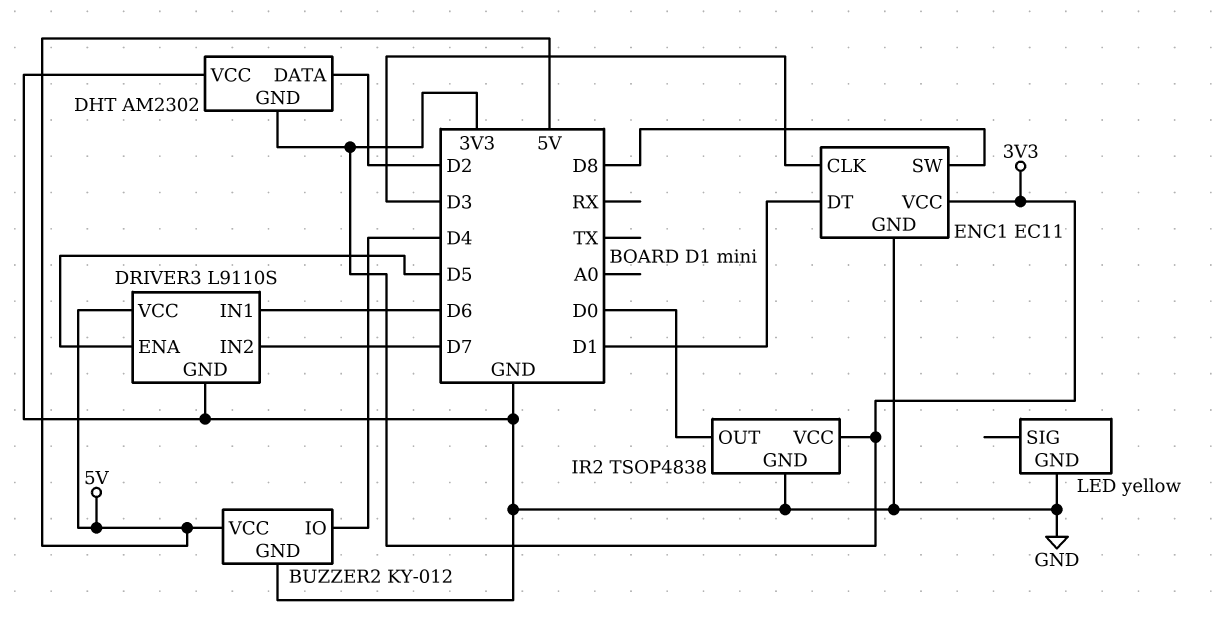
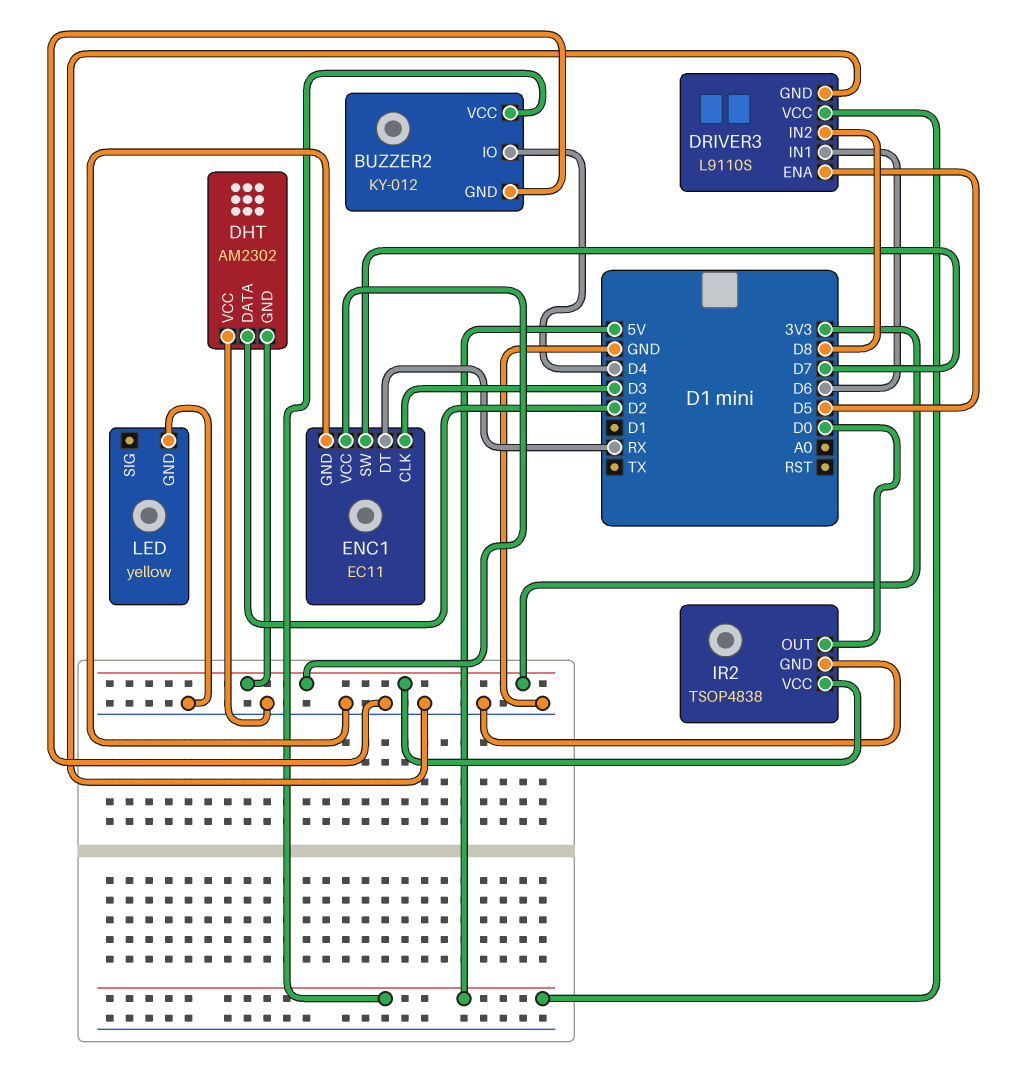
DRIVER3 pin IN2: D7 -> D8
ENC1 pin DT: D1 -> RX
ENC1 pin SW: D8 -> D7

